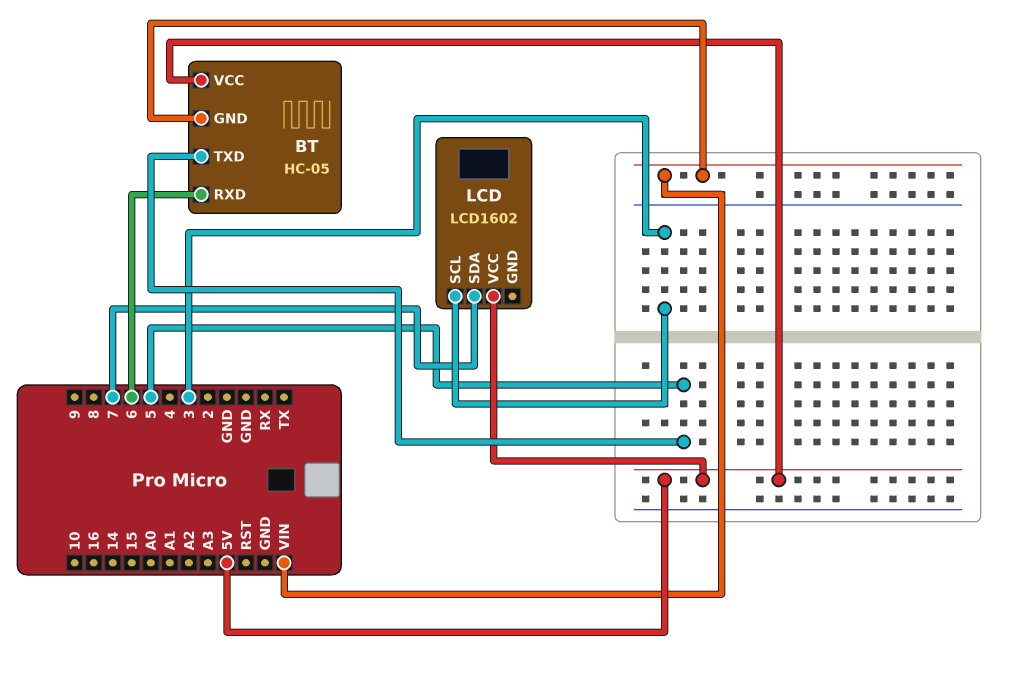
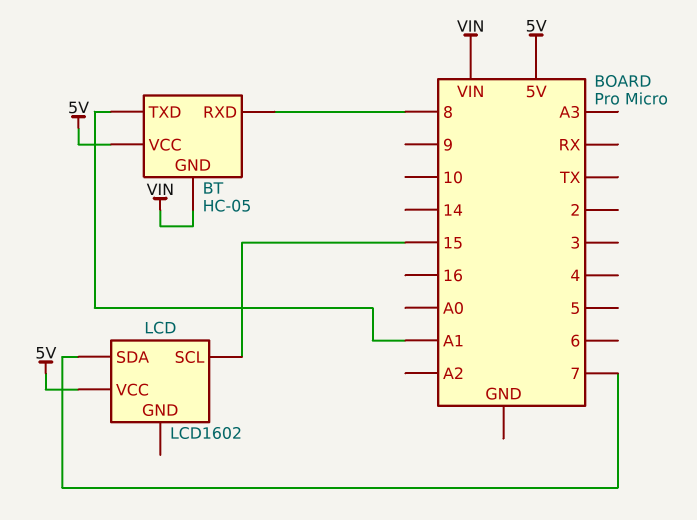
BT pin RXD: 6 -> 8
BT pin TXD: 5 -> A1
LCD pin SCL: 3 -> 15

